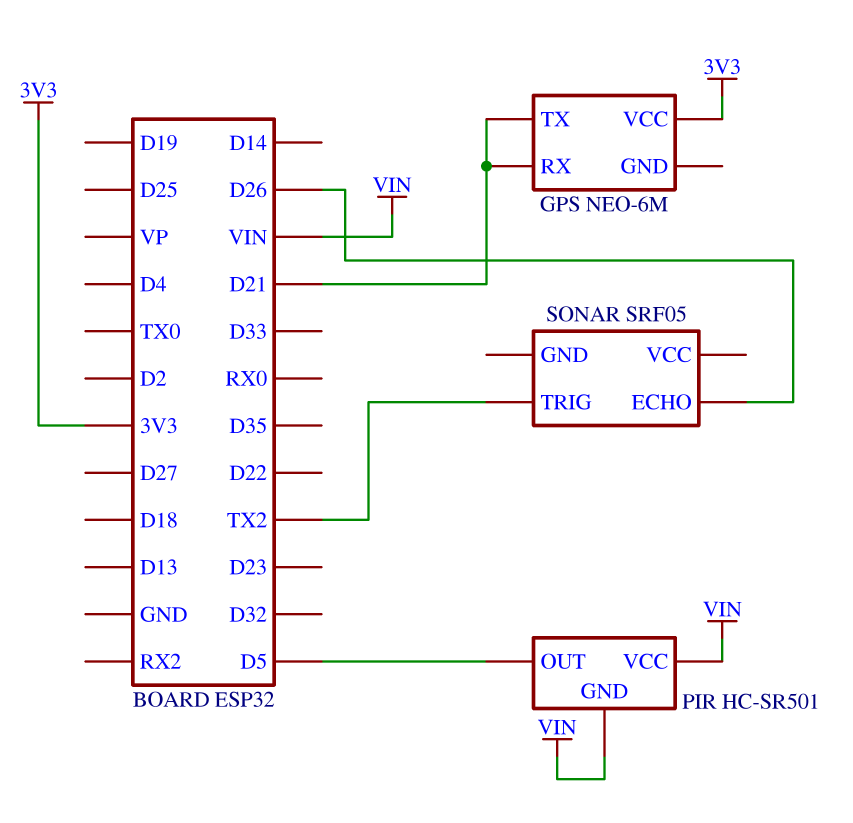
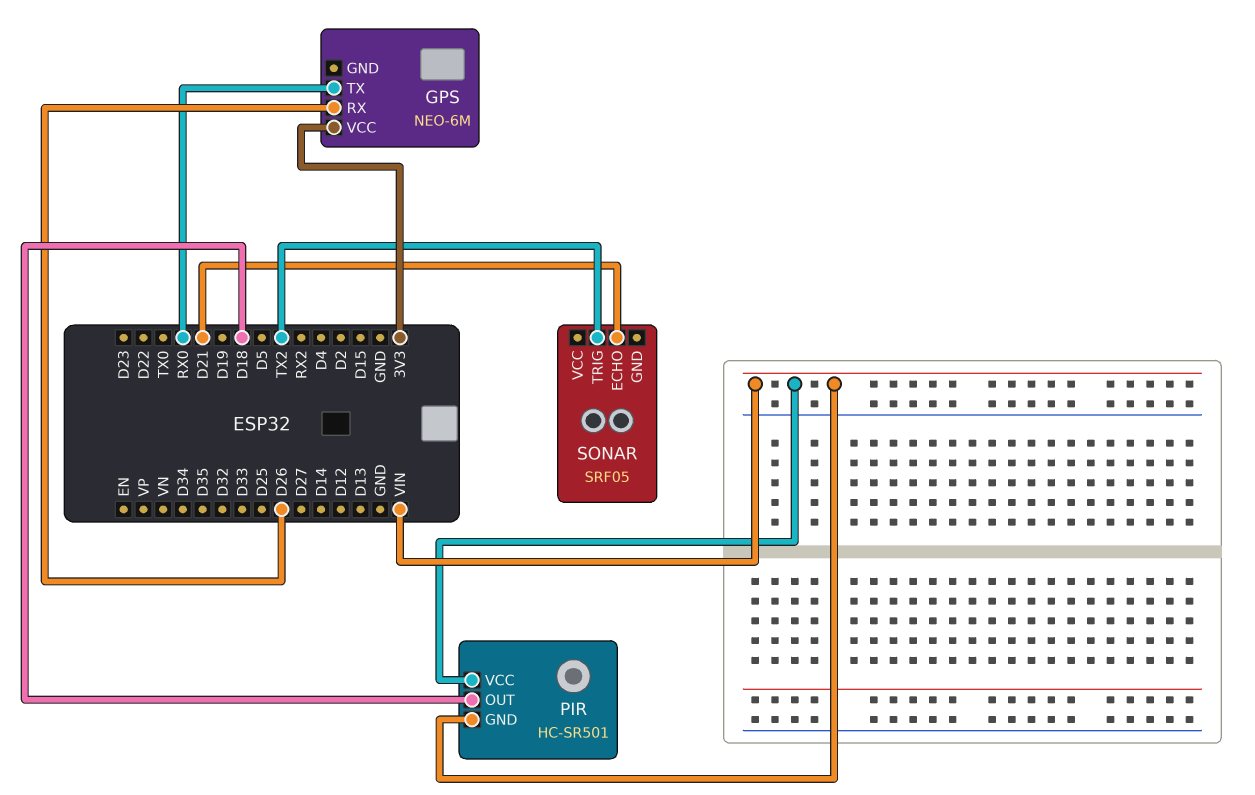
GPS pin RX: D21 -> D26
GPS pin TX: D21 -> RX0
PIR pin OUT: D5 -> D18
SONAR pin ECHO: D26 -> D21

